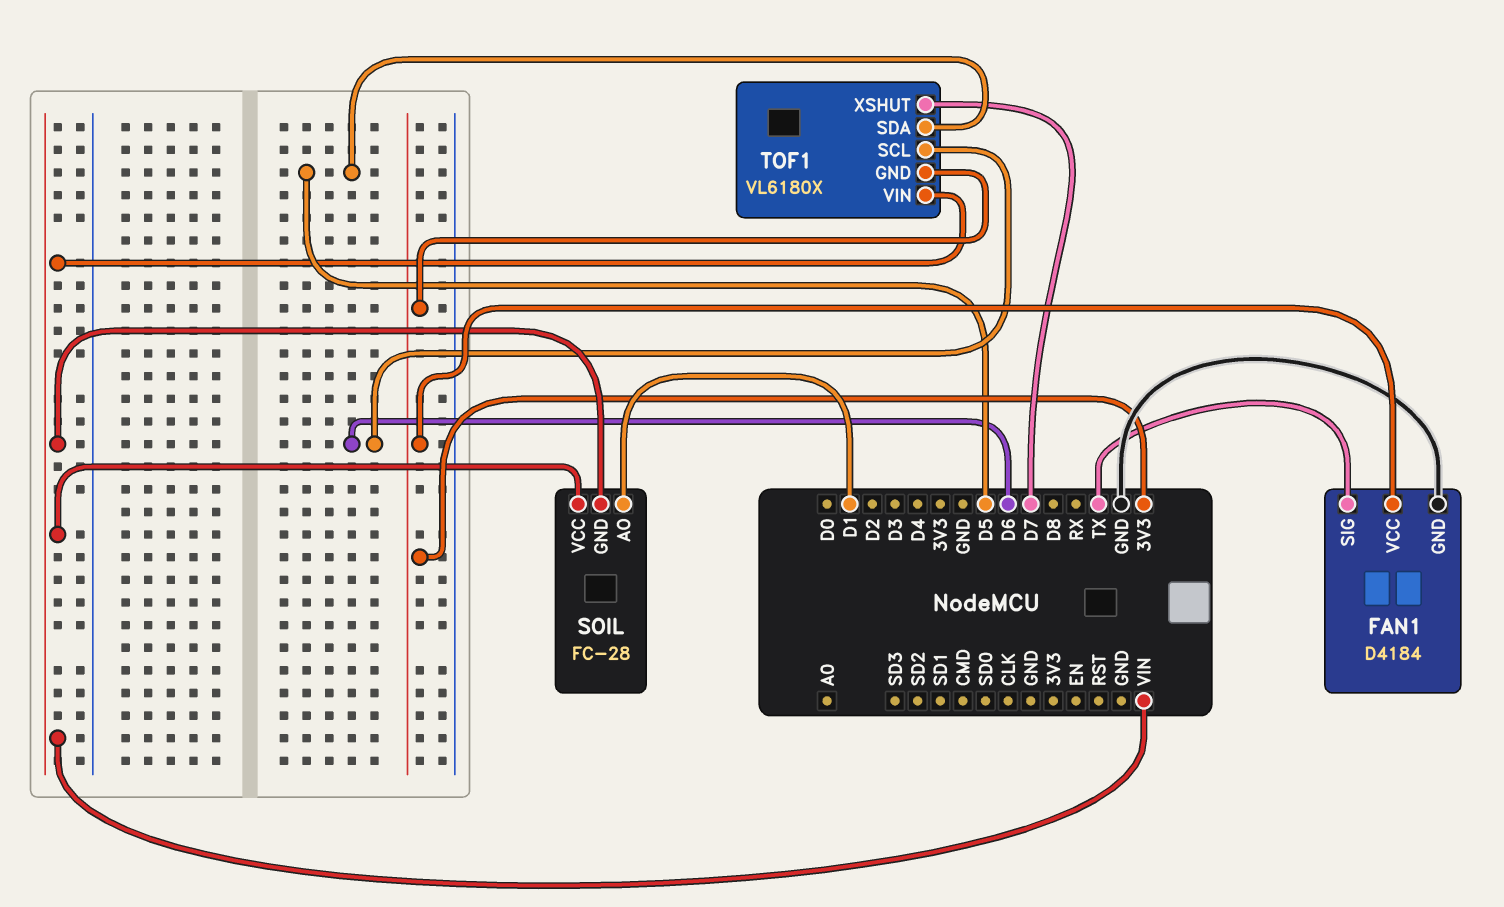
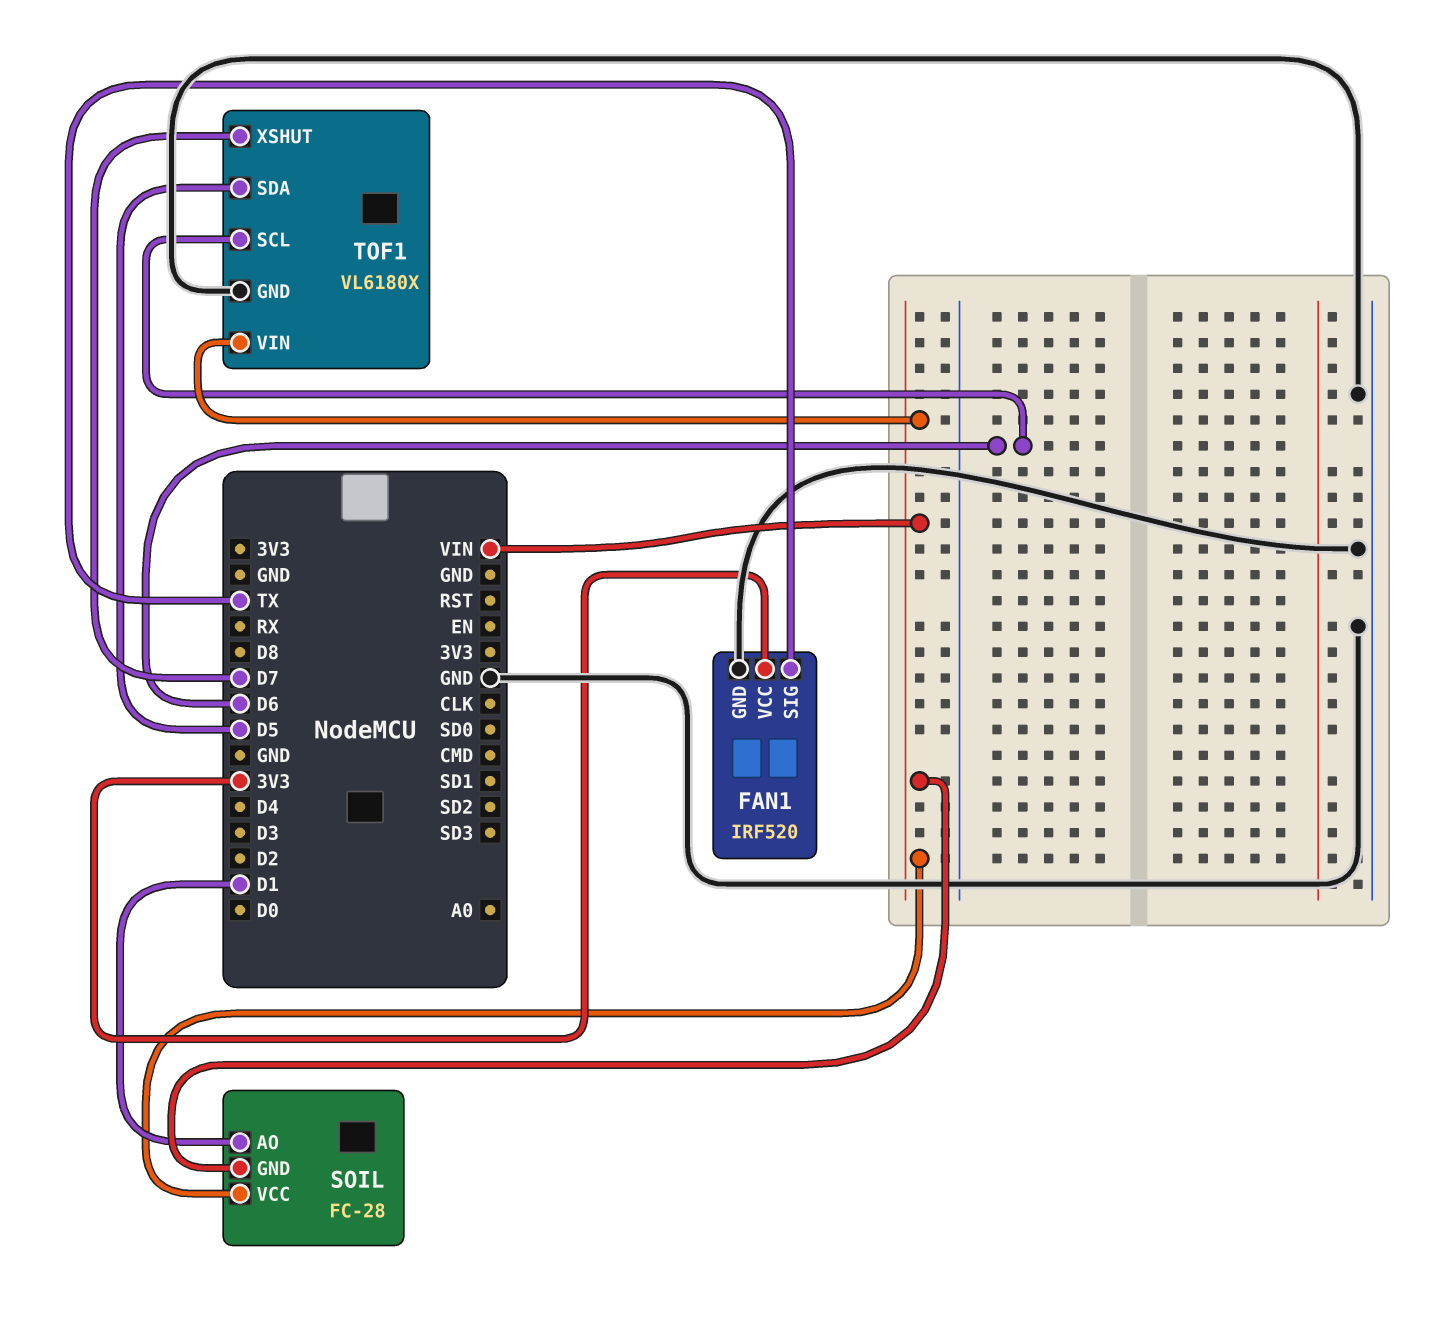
FAN1: D4184 -> IRF520
TOF1 pin GND: 3V3 -> GND

